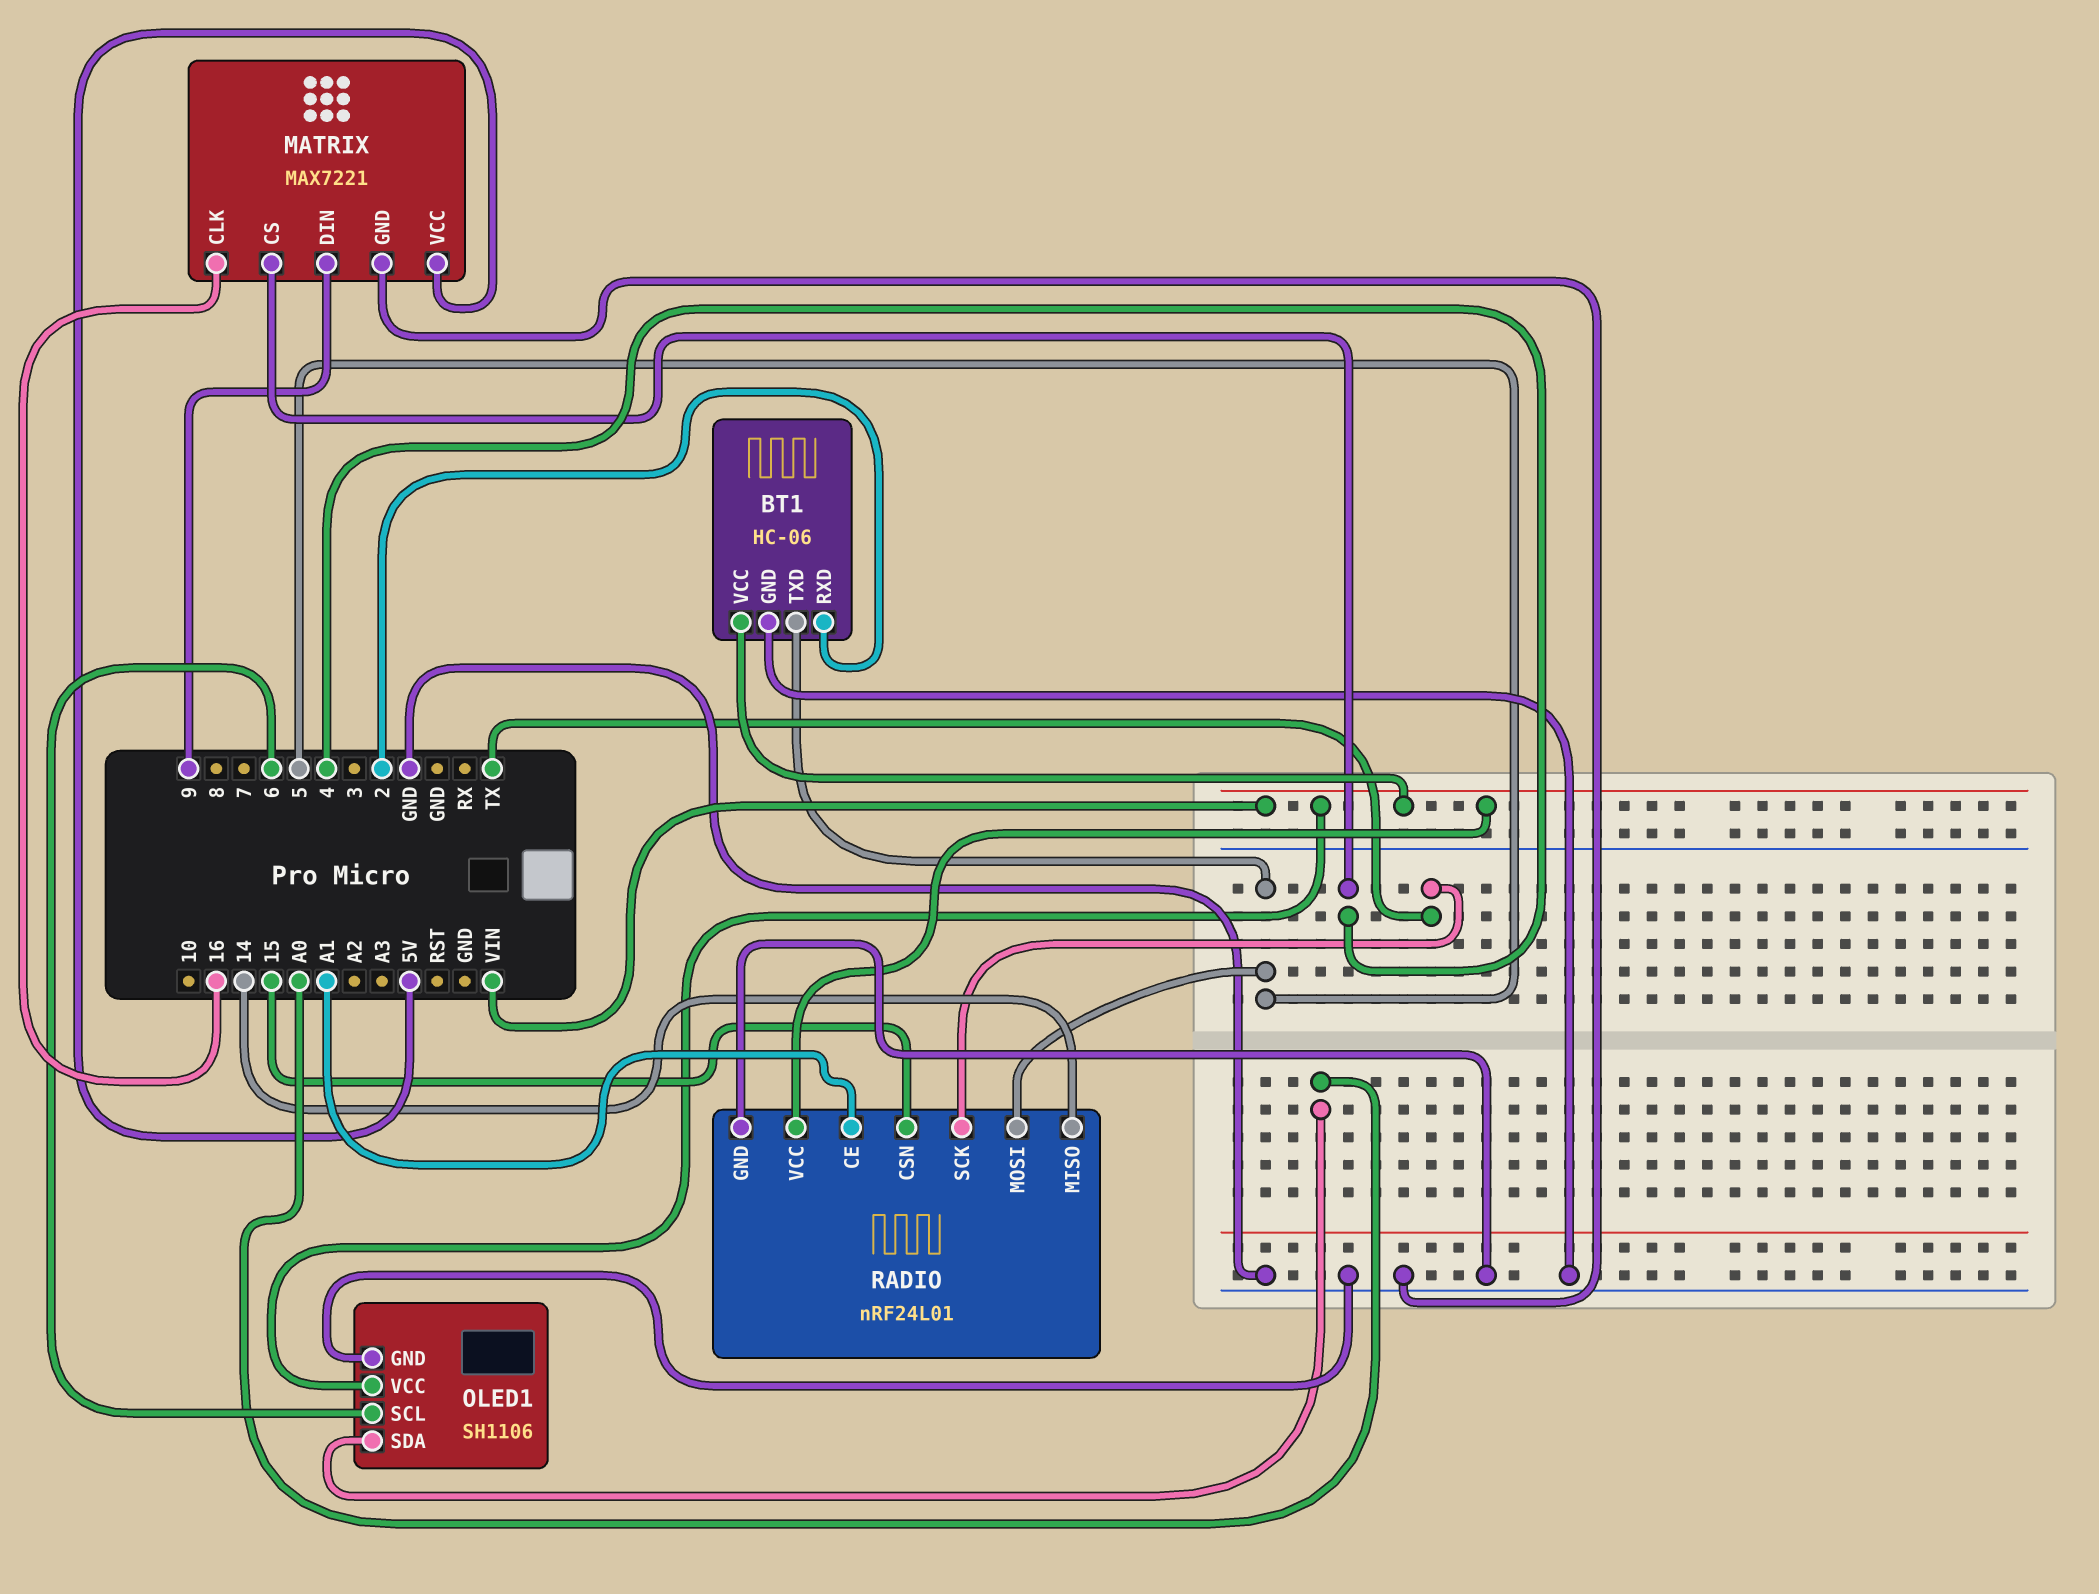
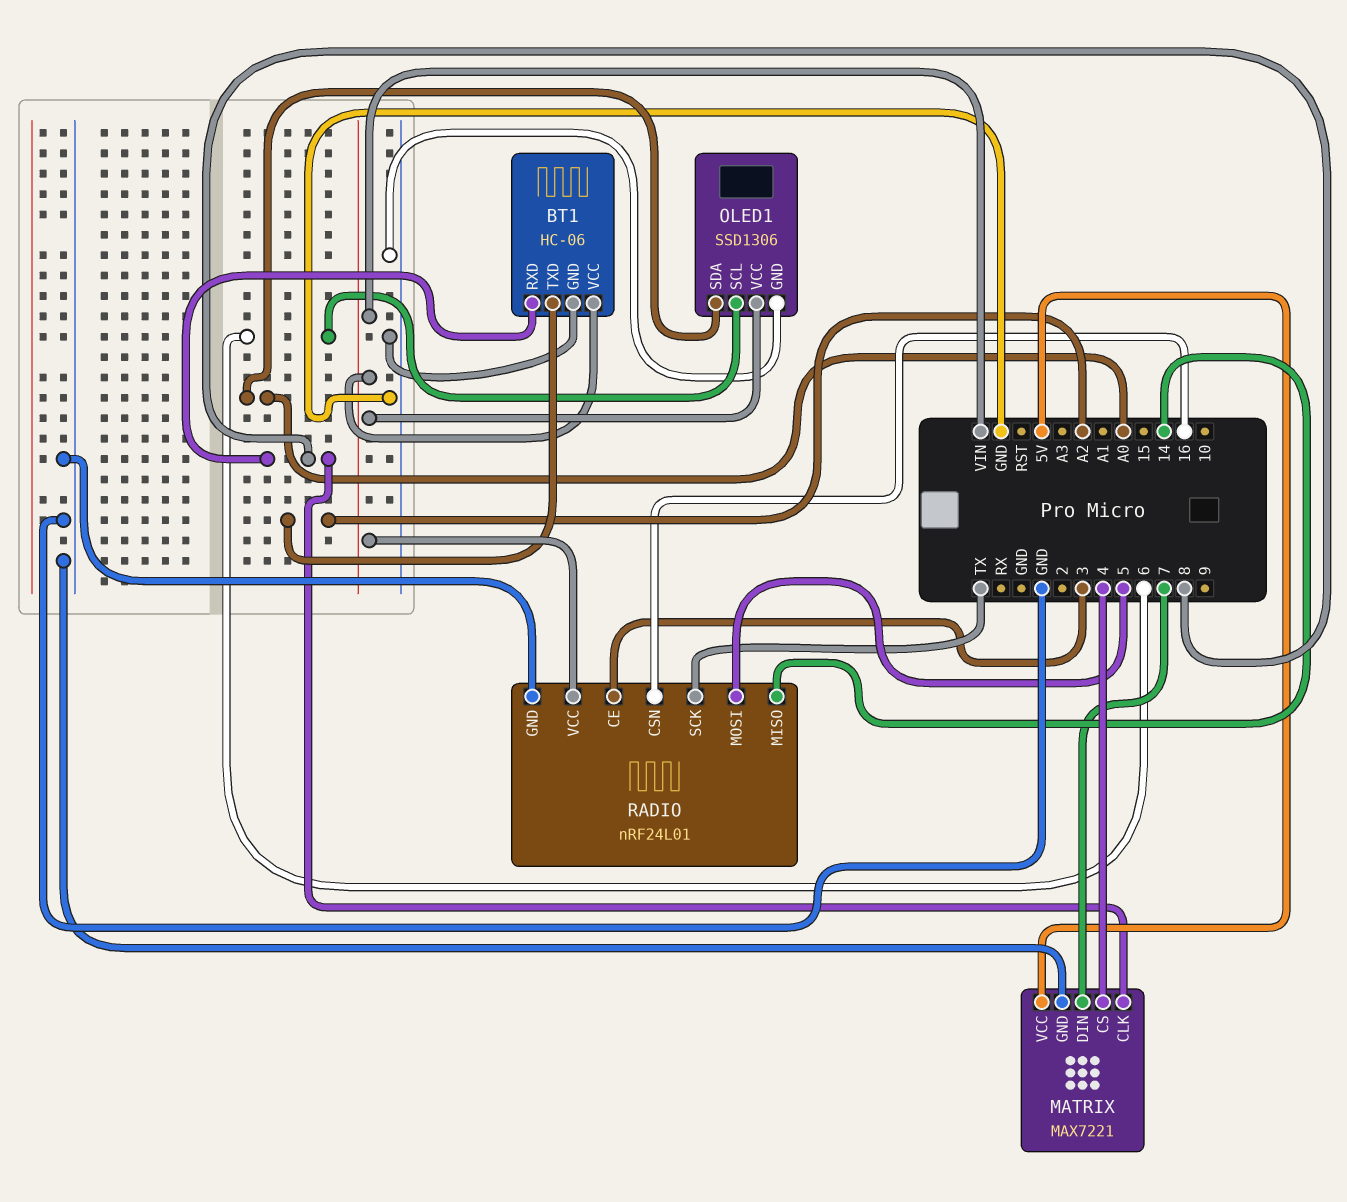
BT1 pin RXD: 2 -> 8
BT1 pin TXD: 5 -> A2
MATRIX pin CLK: 16 -> 8
MATRIX pin DIN: 9 -> 7
OLED1: SH1106 -> SSD1306
RADIO pin CE: A1 -> 3
RADIO pin CSN: 15 -> 16

